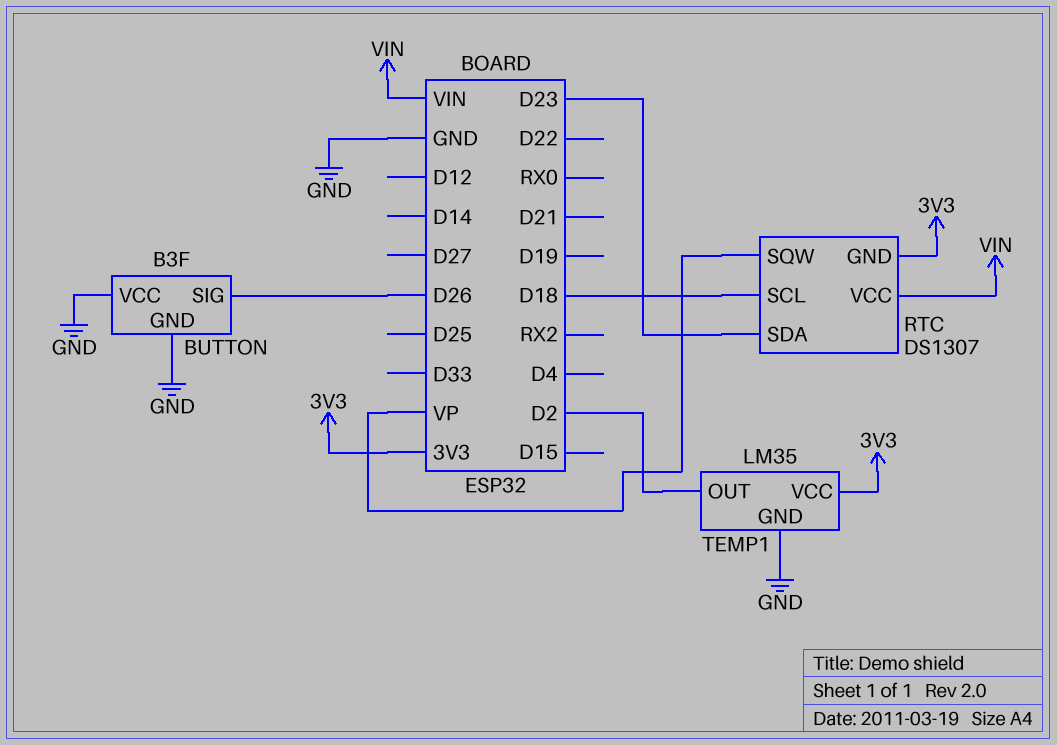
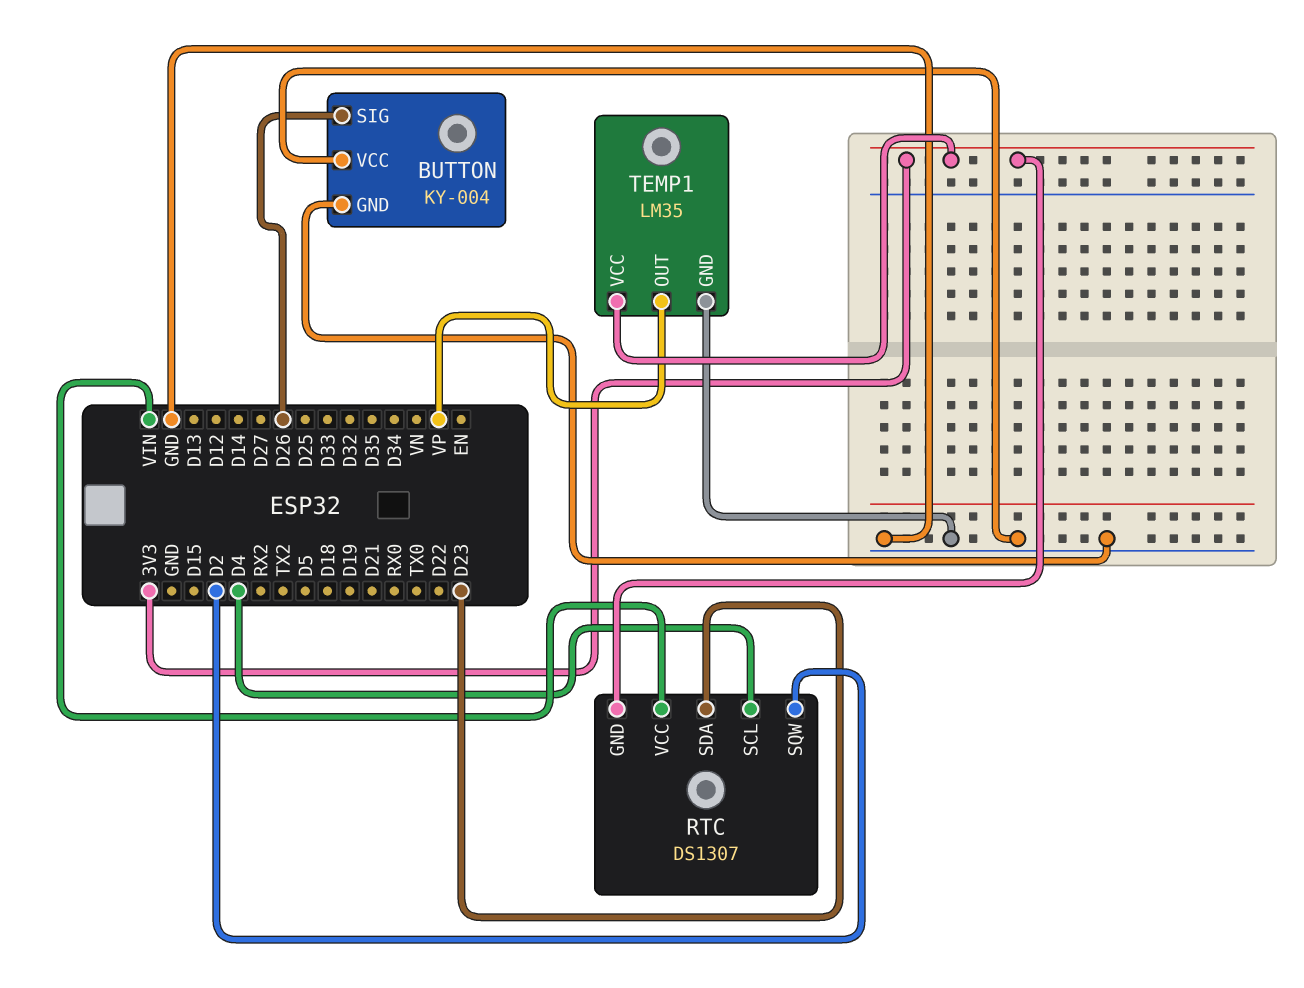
BUTTON: B3F -> KY-004
RTC pin SCL: D18 -> D4
RTC pin SQW: VP -> D2
TEMP1 pin OUT: D2 -> VP

